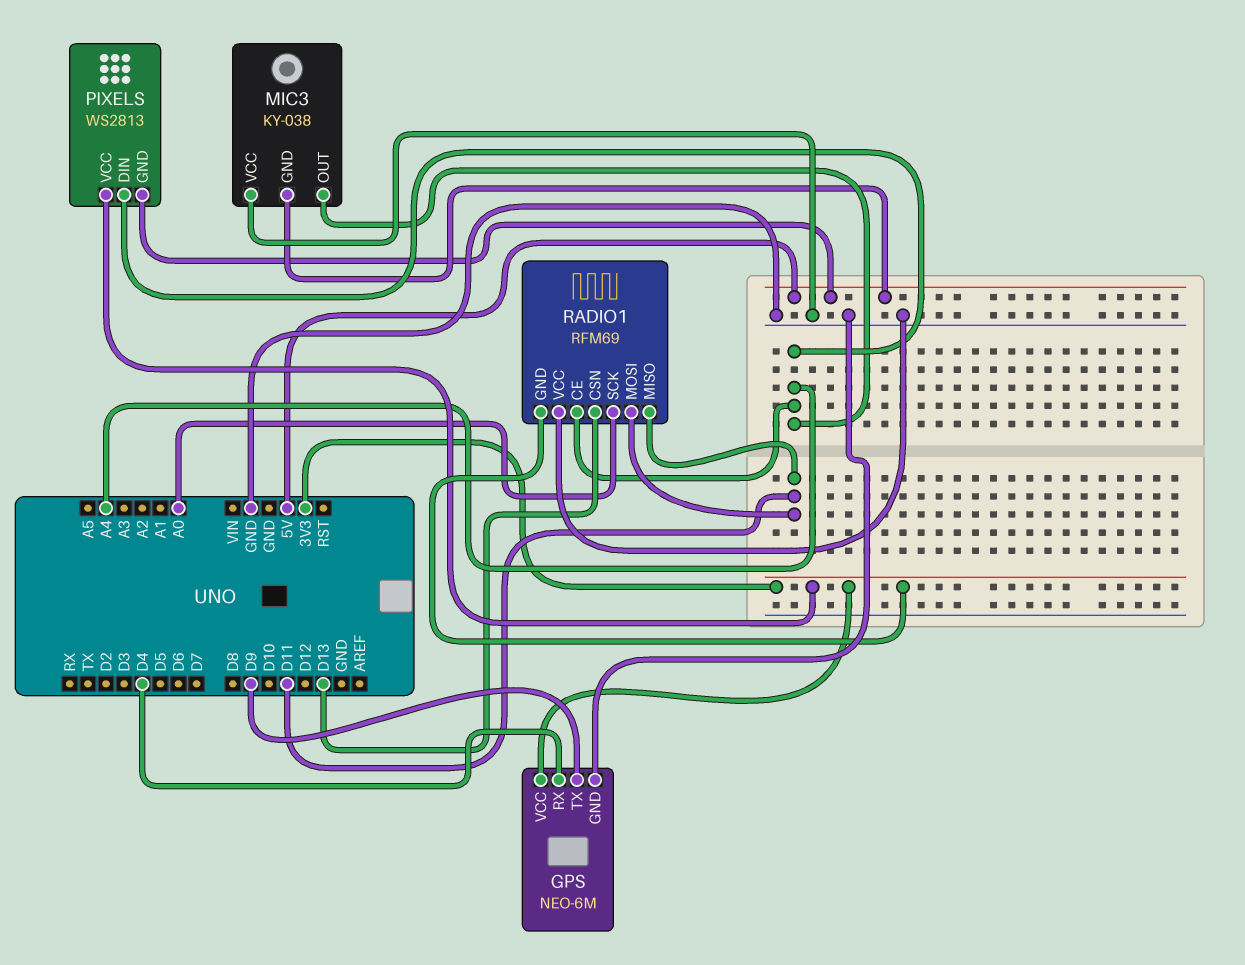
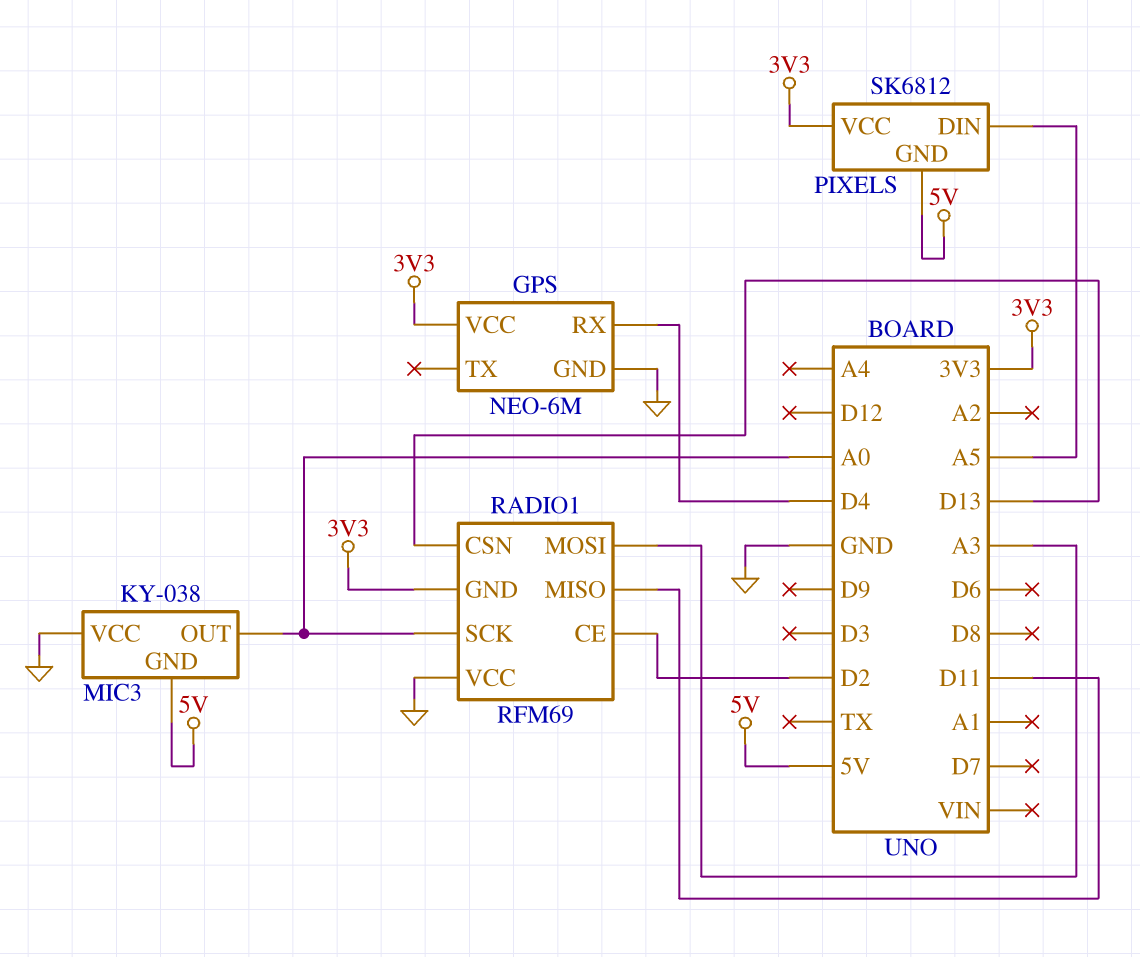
GPS pin TX: D9 -> none
MIC3 pin OUT: A4 -> A0
PIXELS: WS2813 -> SK6812
PIXELS pin DIN: A4 -> A5
RADIO1 pin CE: A4 -> D2
RADIO1 pin MOSI: D11 -> A3

